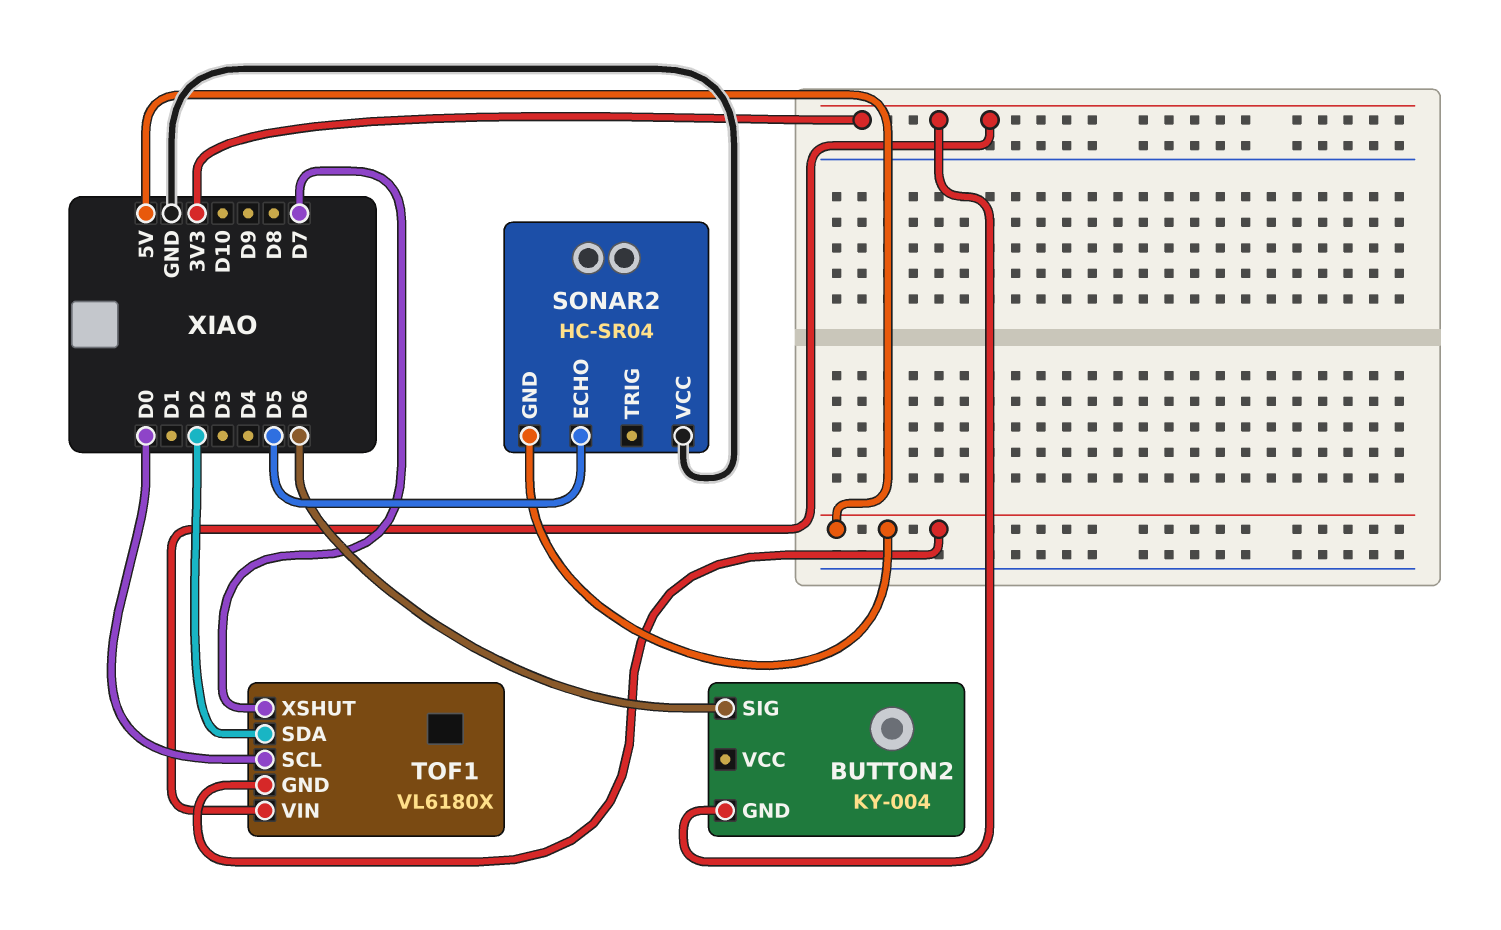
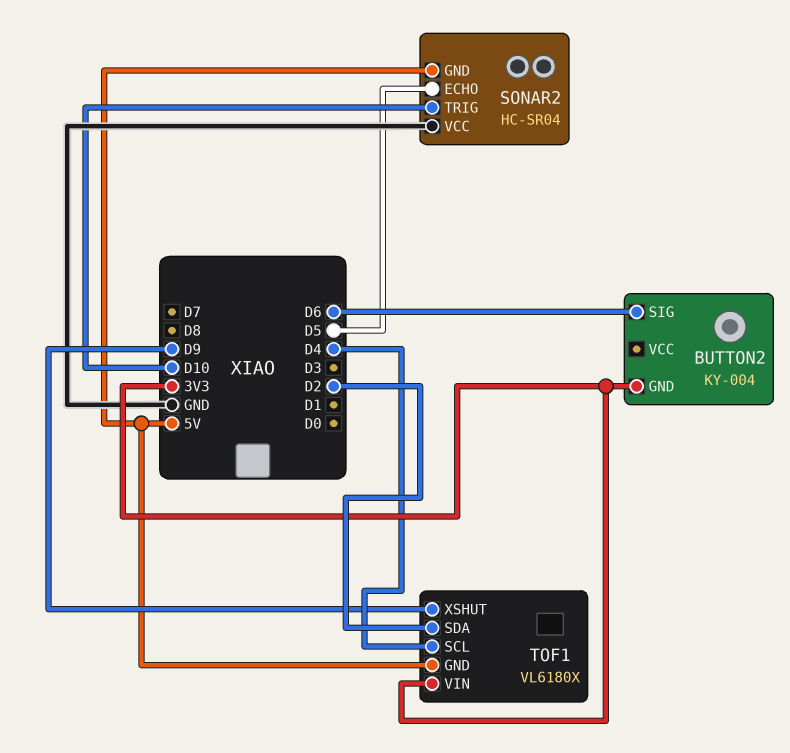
SONAR2 pin TRIG: none -> D10
TOF1 pin SCL: D0 -> D4
TOF1 pin XSHUT: D7 -> D9

